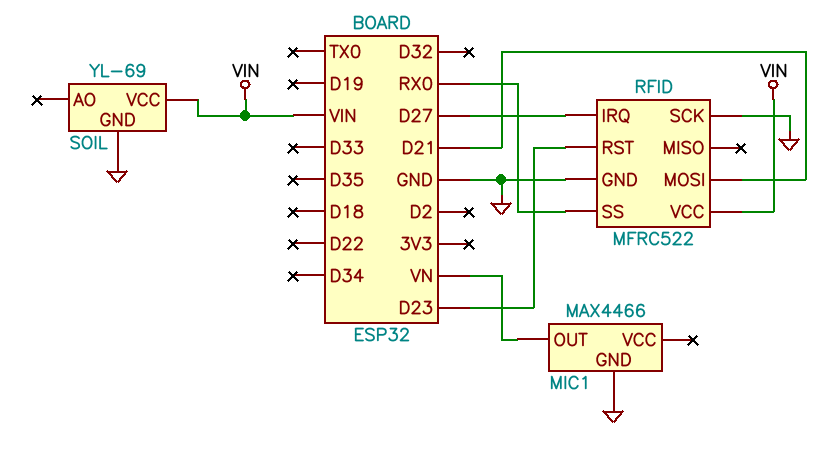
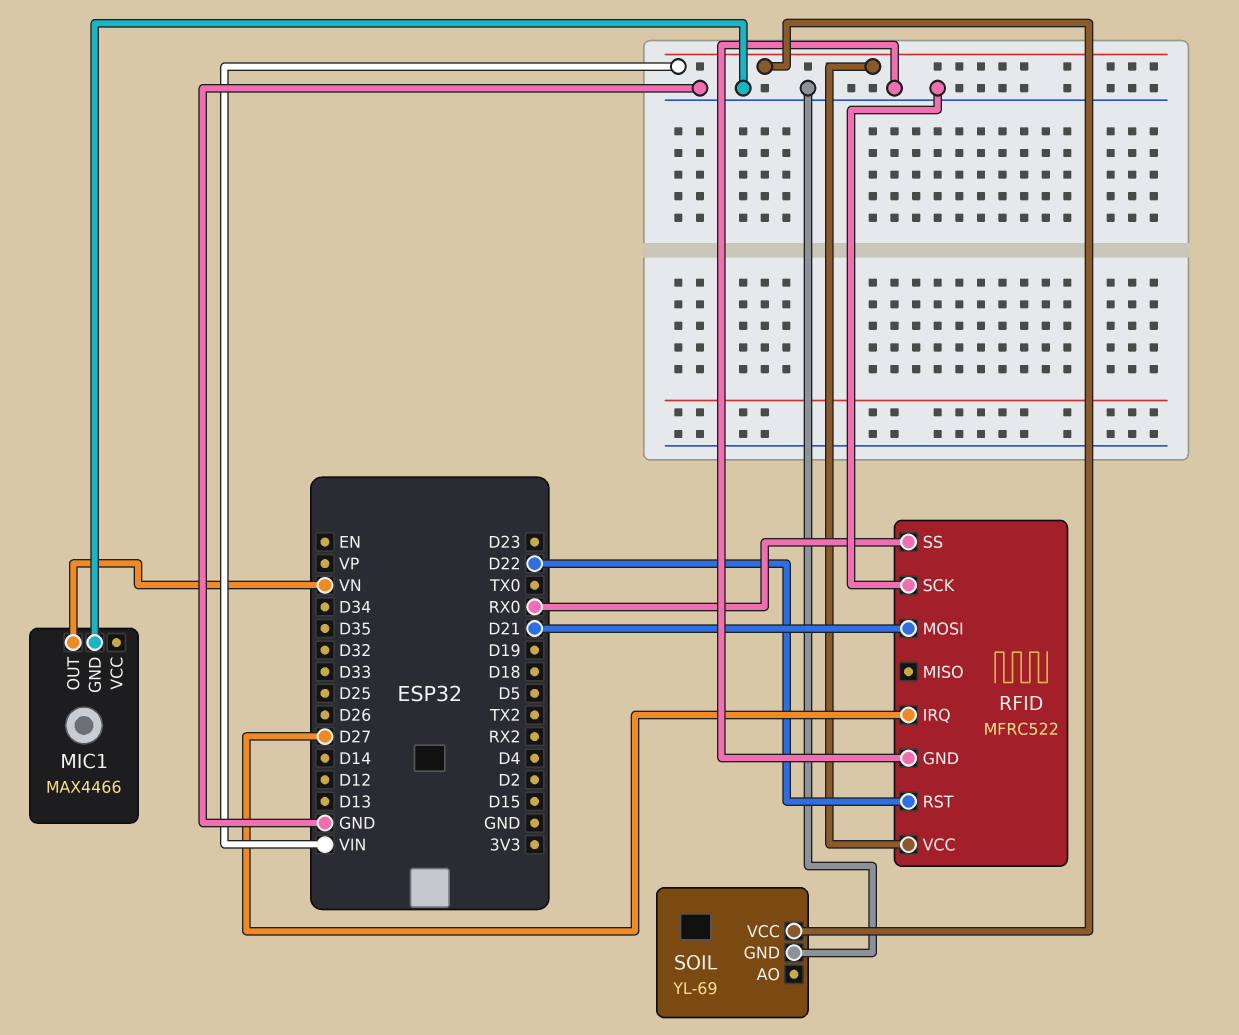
RFID pin RST: D23 -> D22

